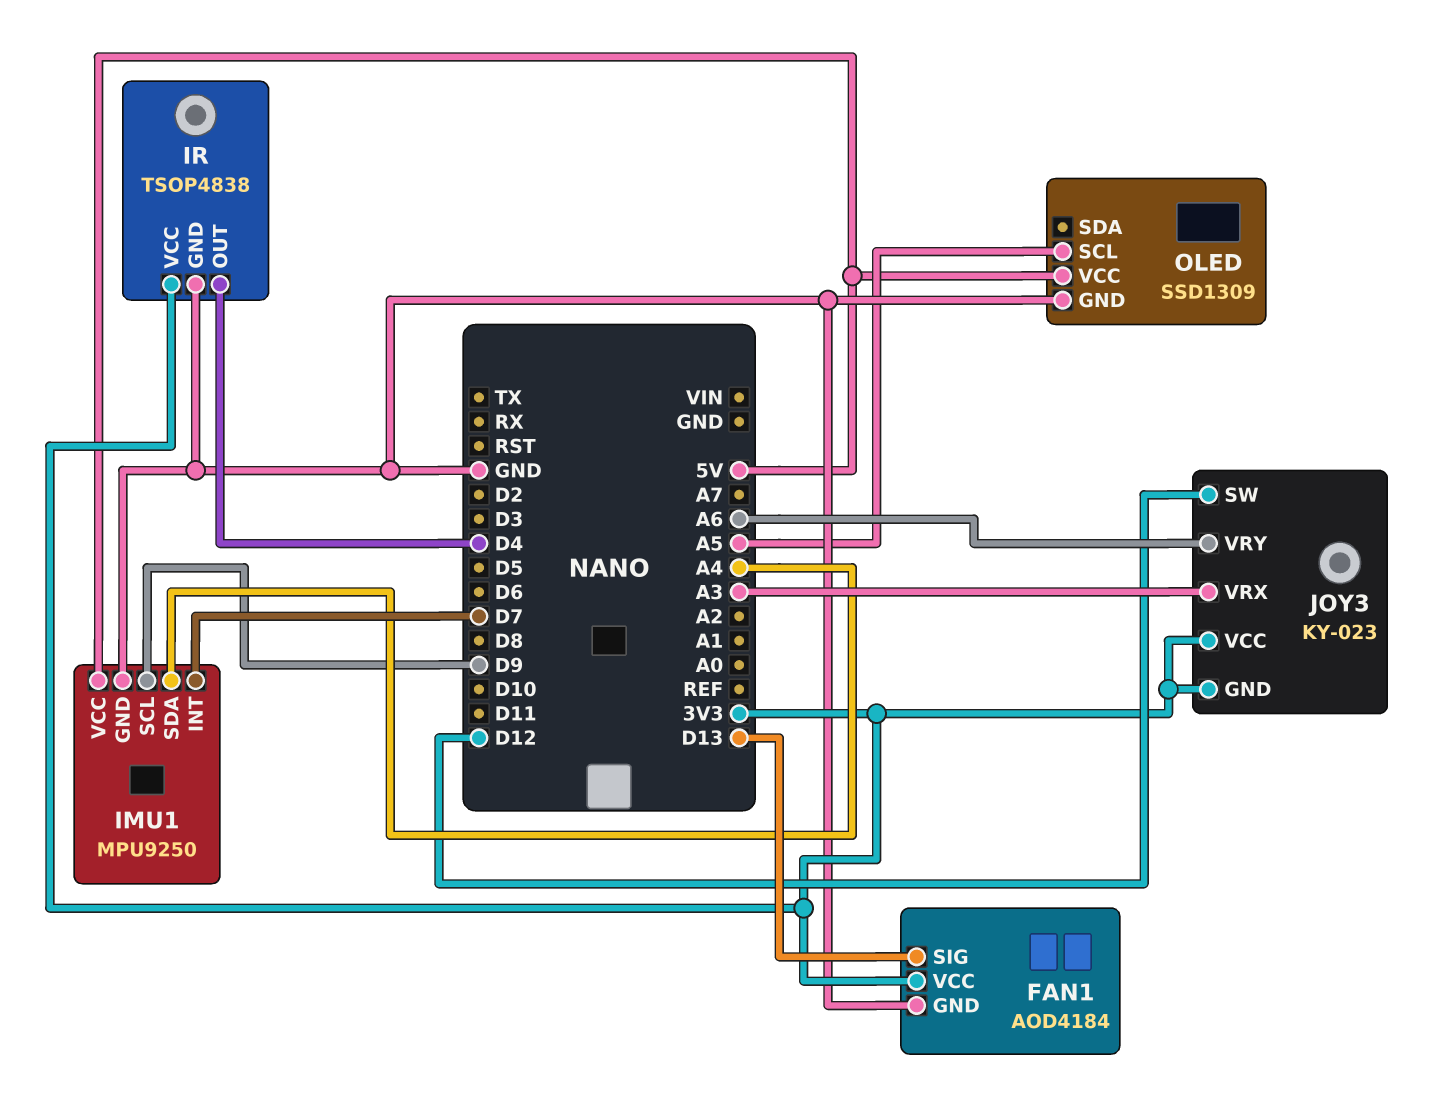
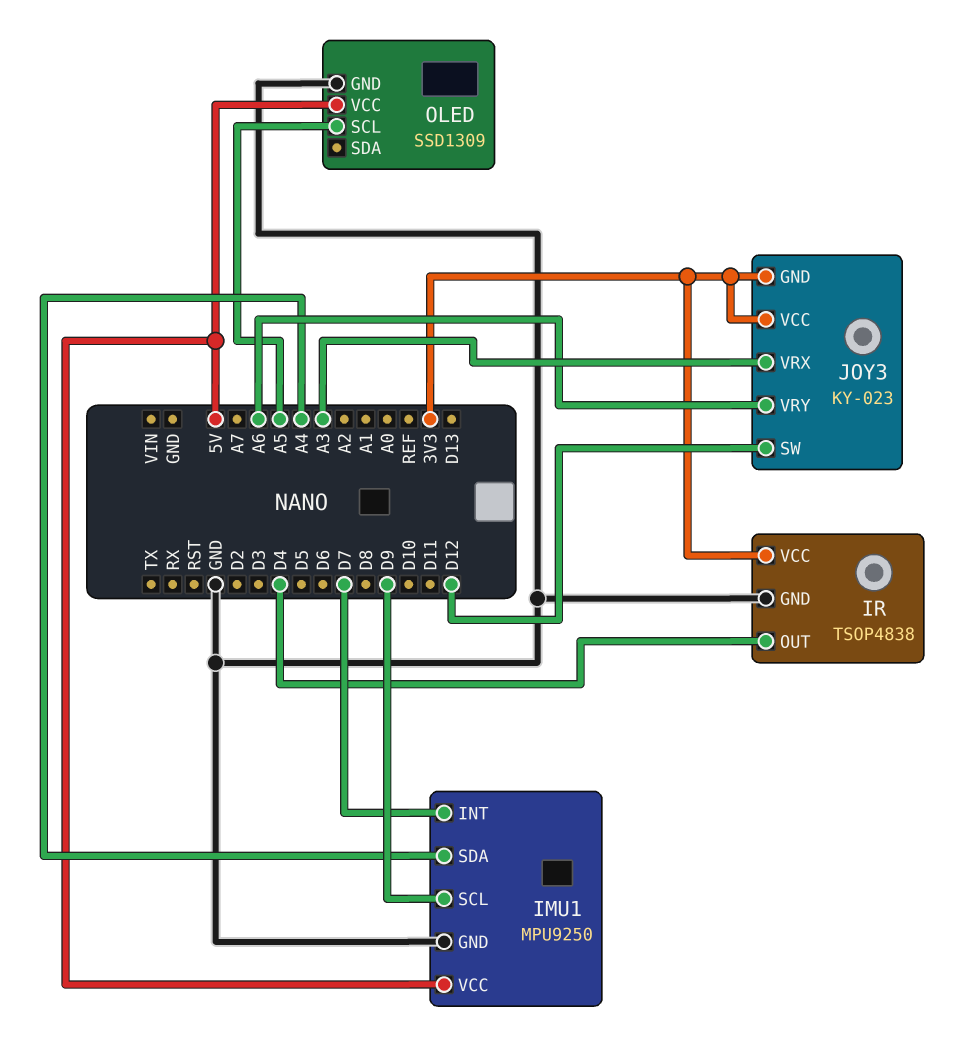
FAN1: AOD4184 -> none
FAN1 pin GND: GND -> none
FAN1 pin SIG: D13 -> none
FAN1 pin VCC: 3V3 -> none

